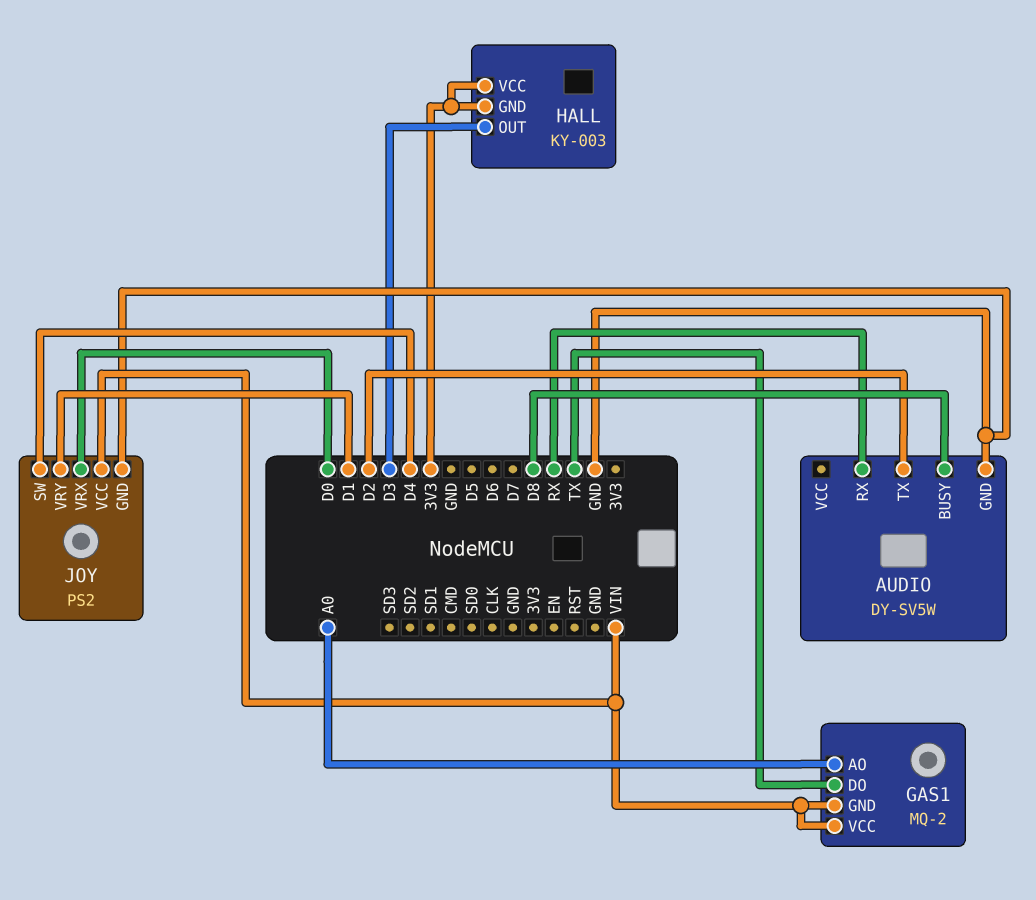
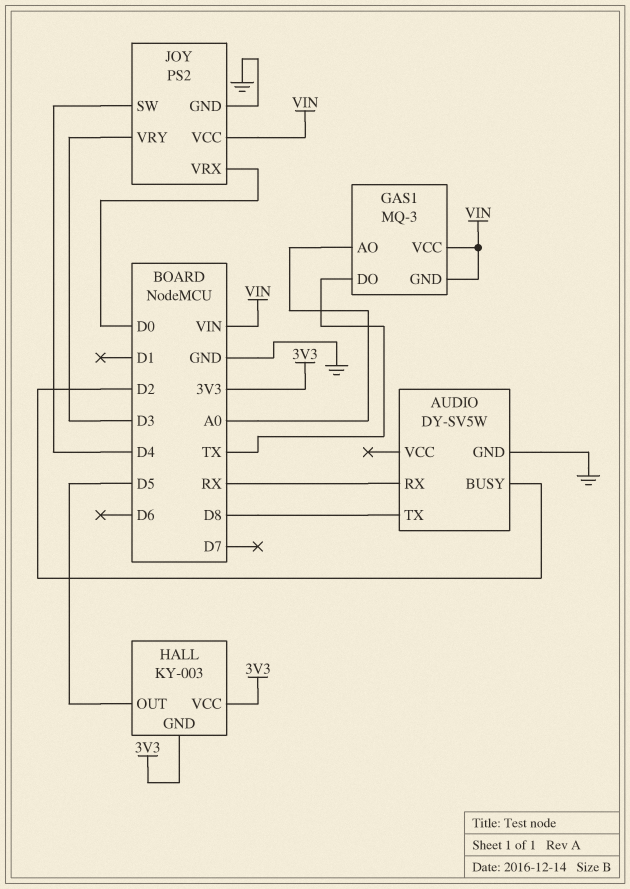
AUDIO pin BUSY: D8 -> D2
AUDIO pin TX: D2 -> D8
GAS1: MQ-2 -> MQ-3
HALL pin OUT: D3 -> D5
JOY pin VRY: D1 -> D3

